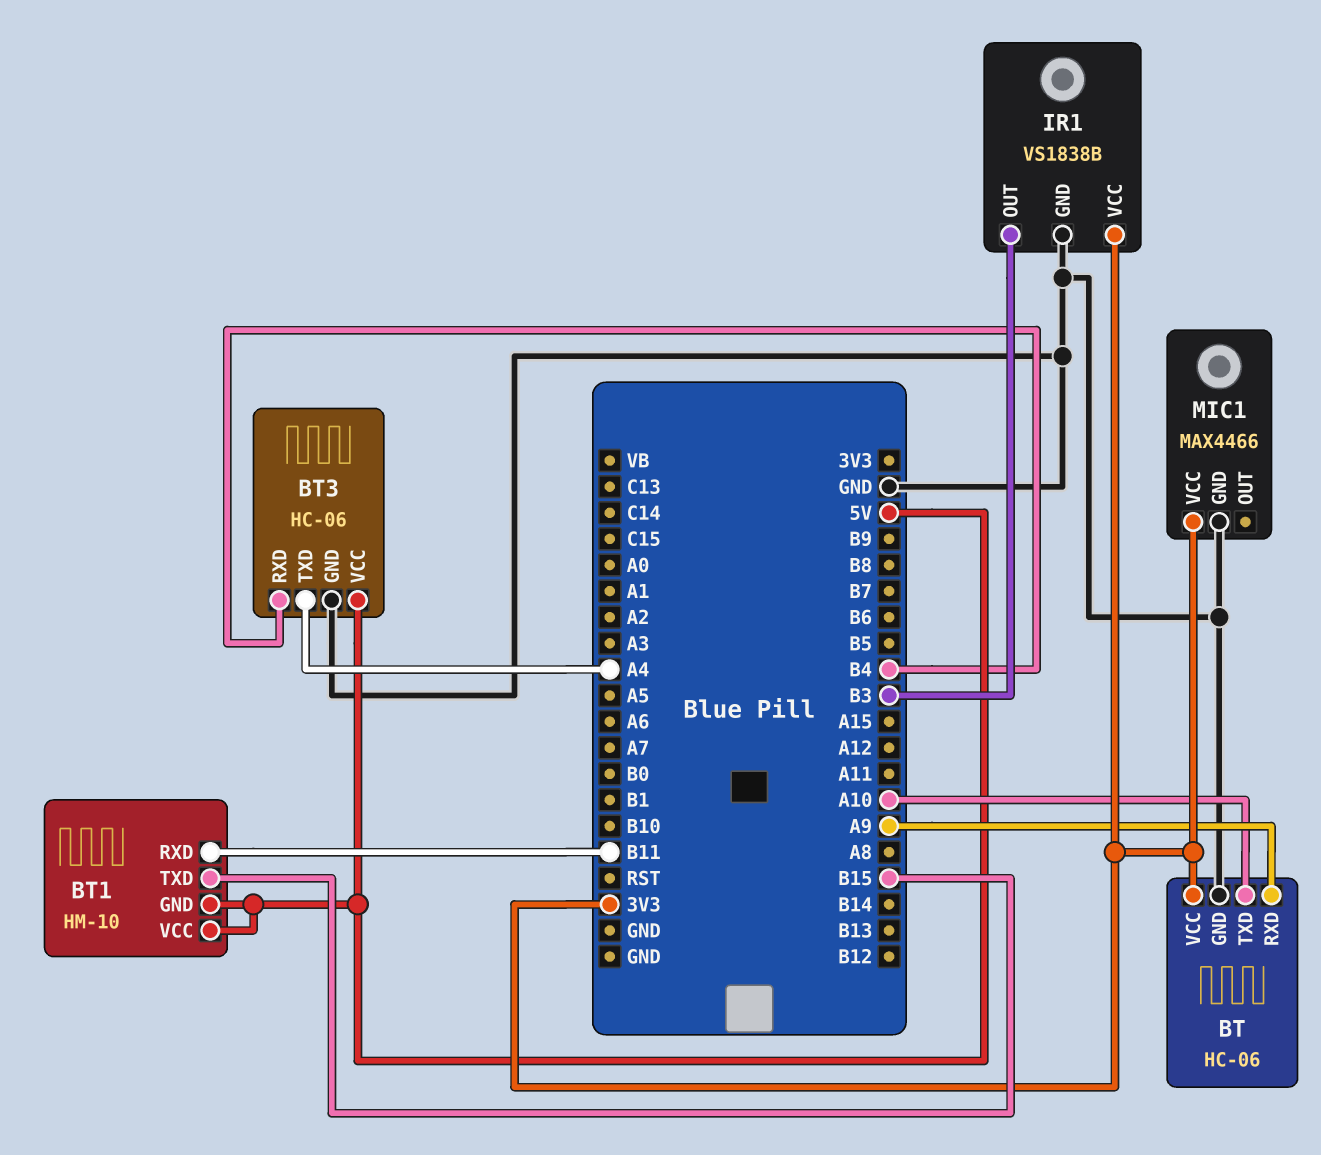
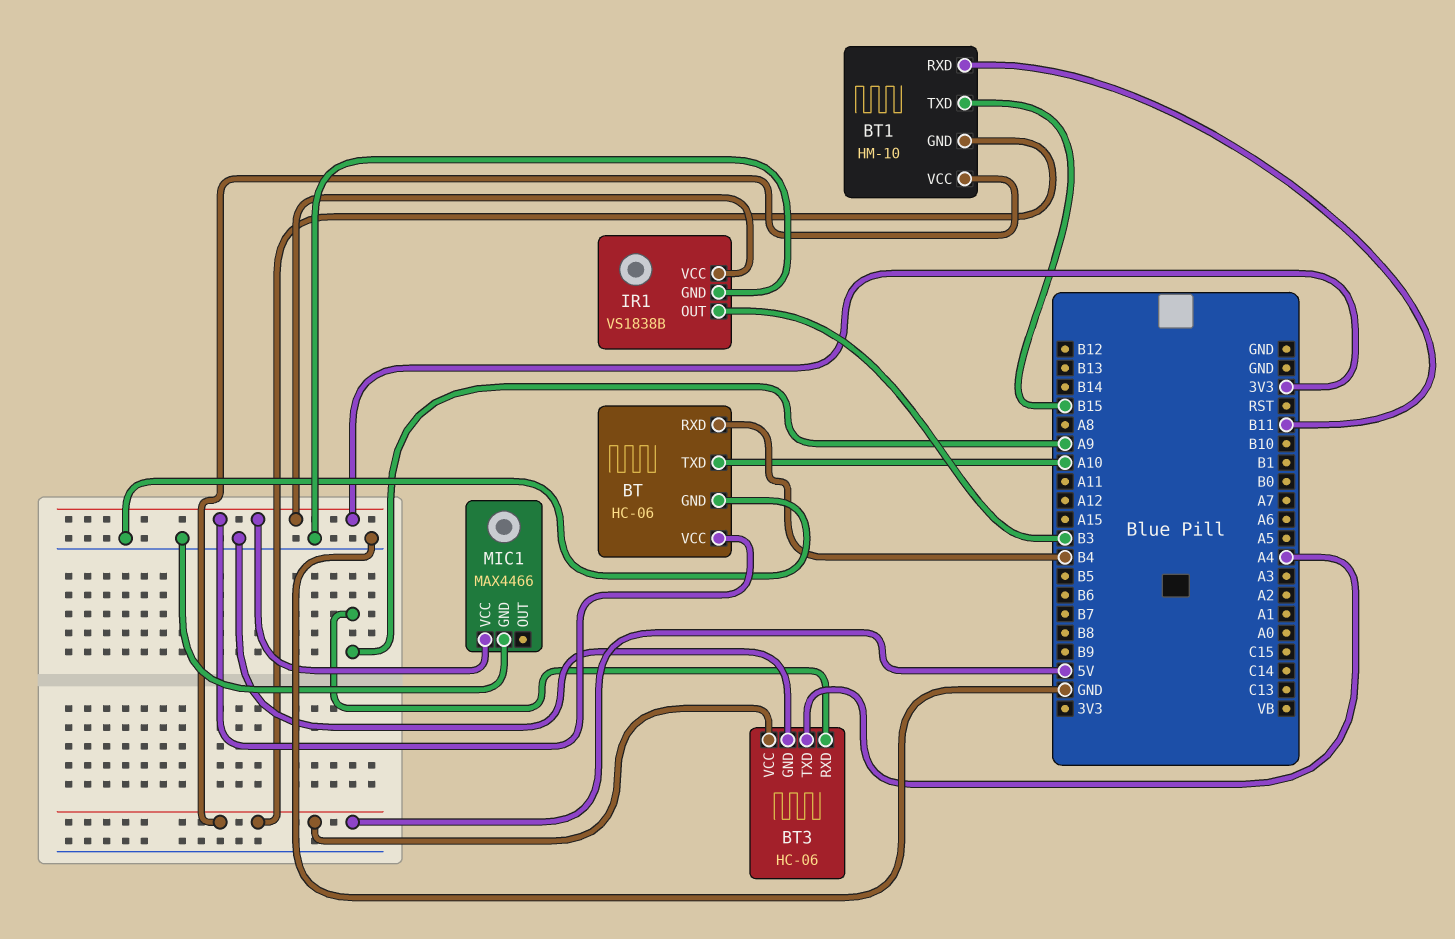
BT pin RXD: A9 -> B4
BT3 pin RXD: B4 -> A9

